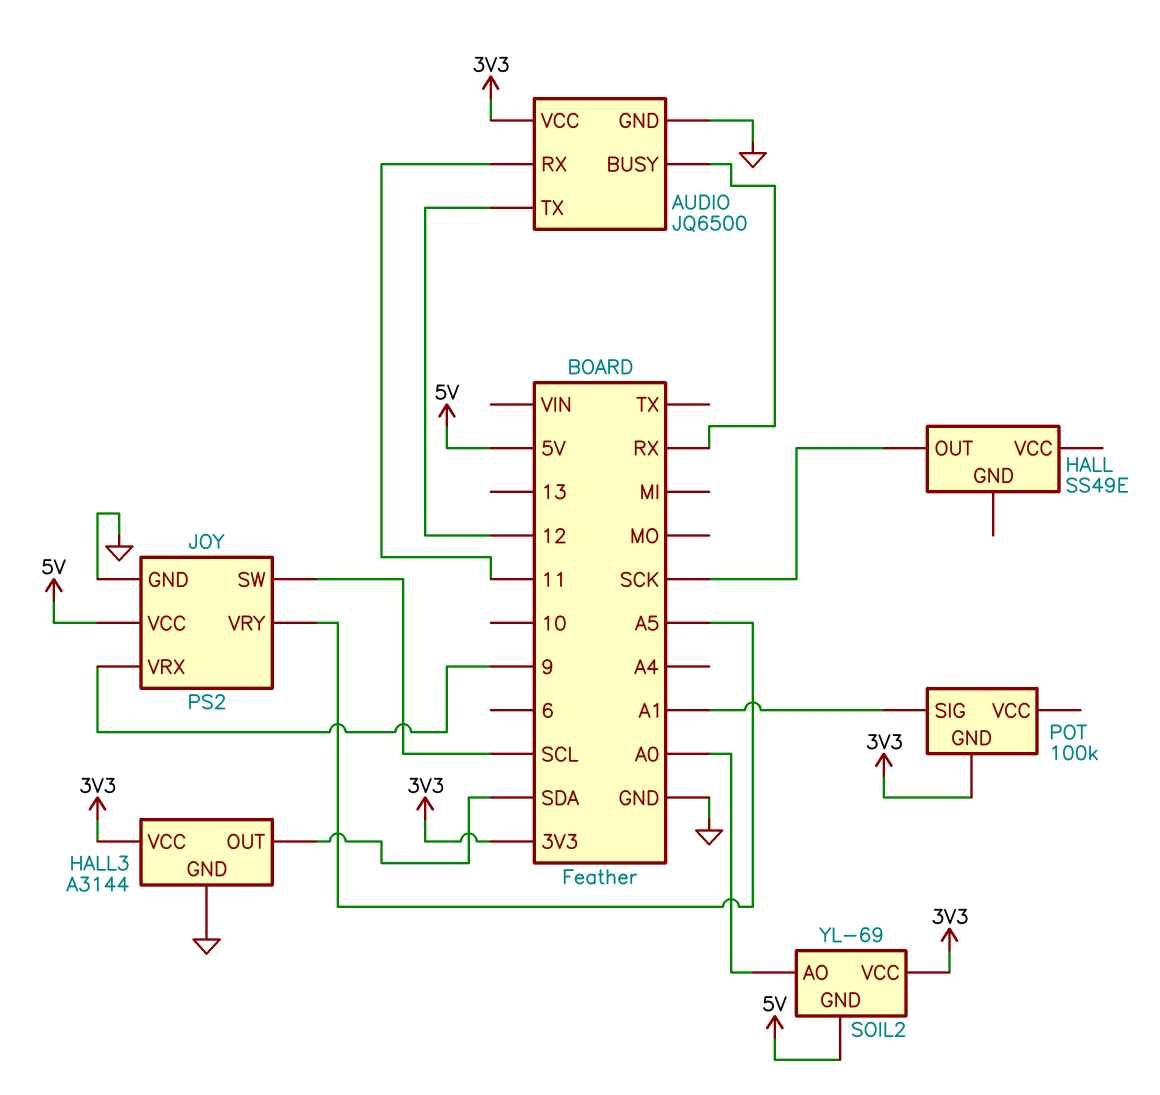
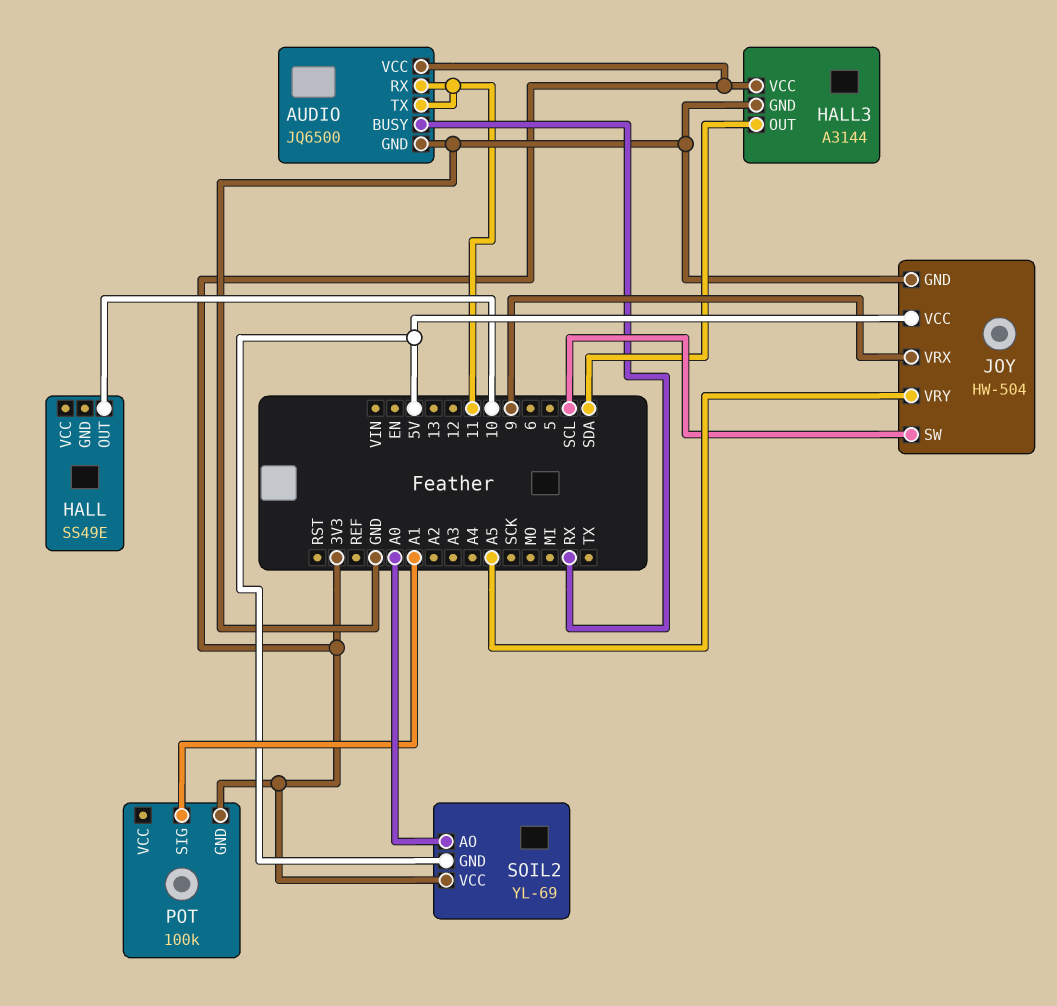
AUDIO pin TX: 12 -> 11
HALL pin OUT: SCK -> 10
JOY: PS2 -> HW-504

